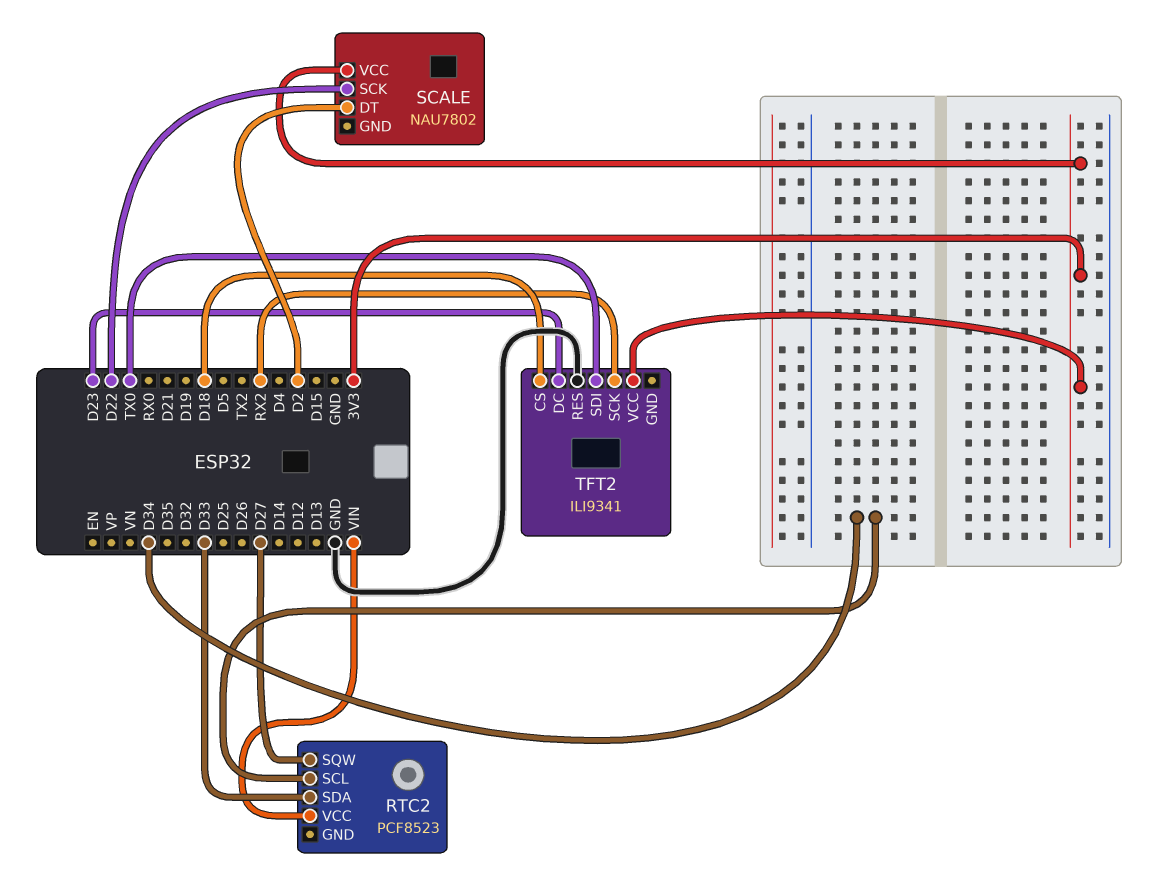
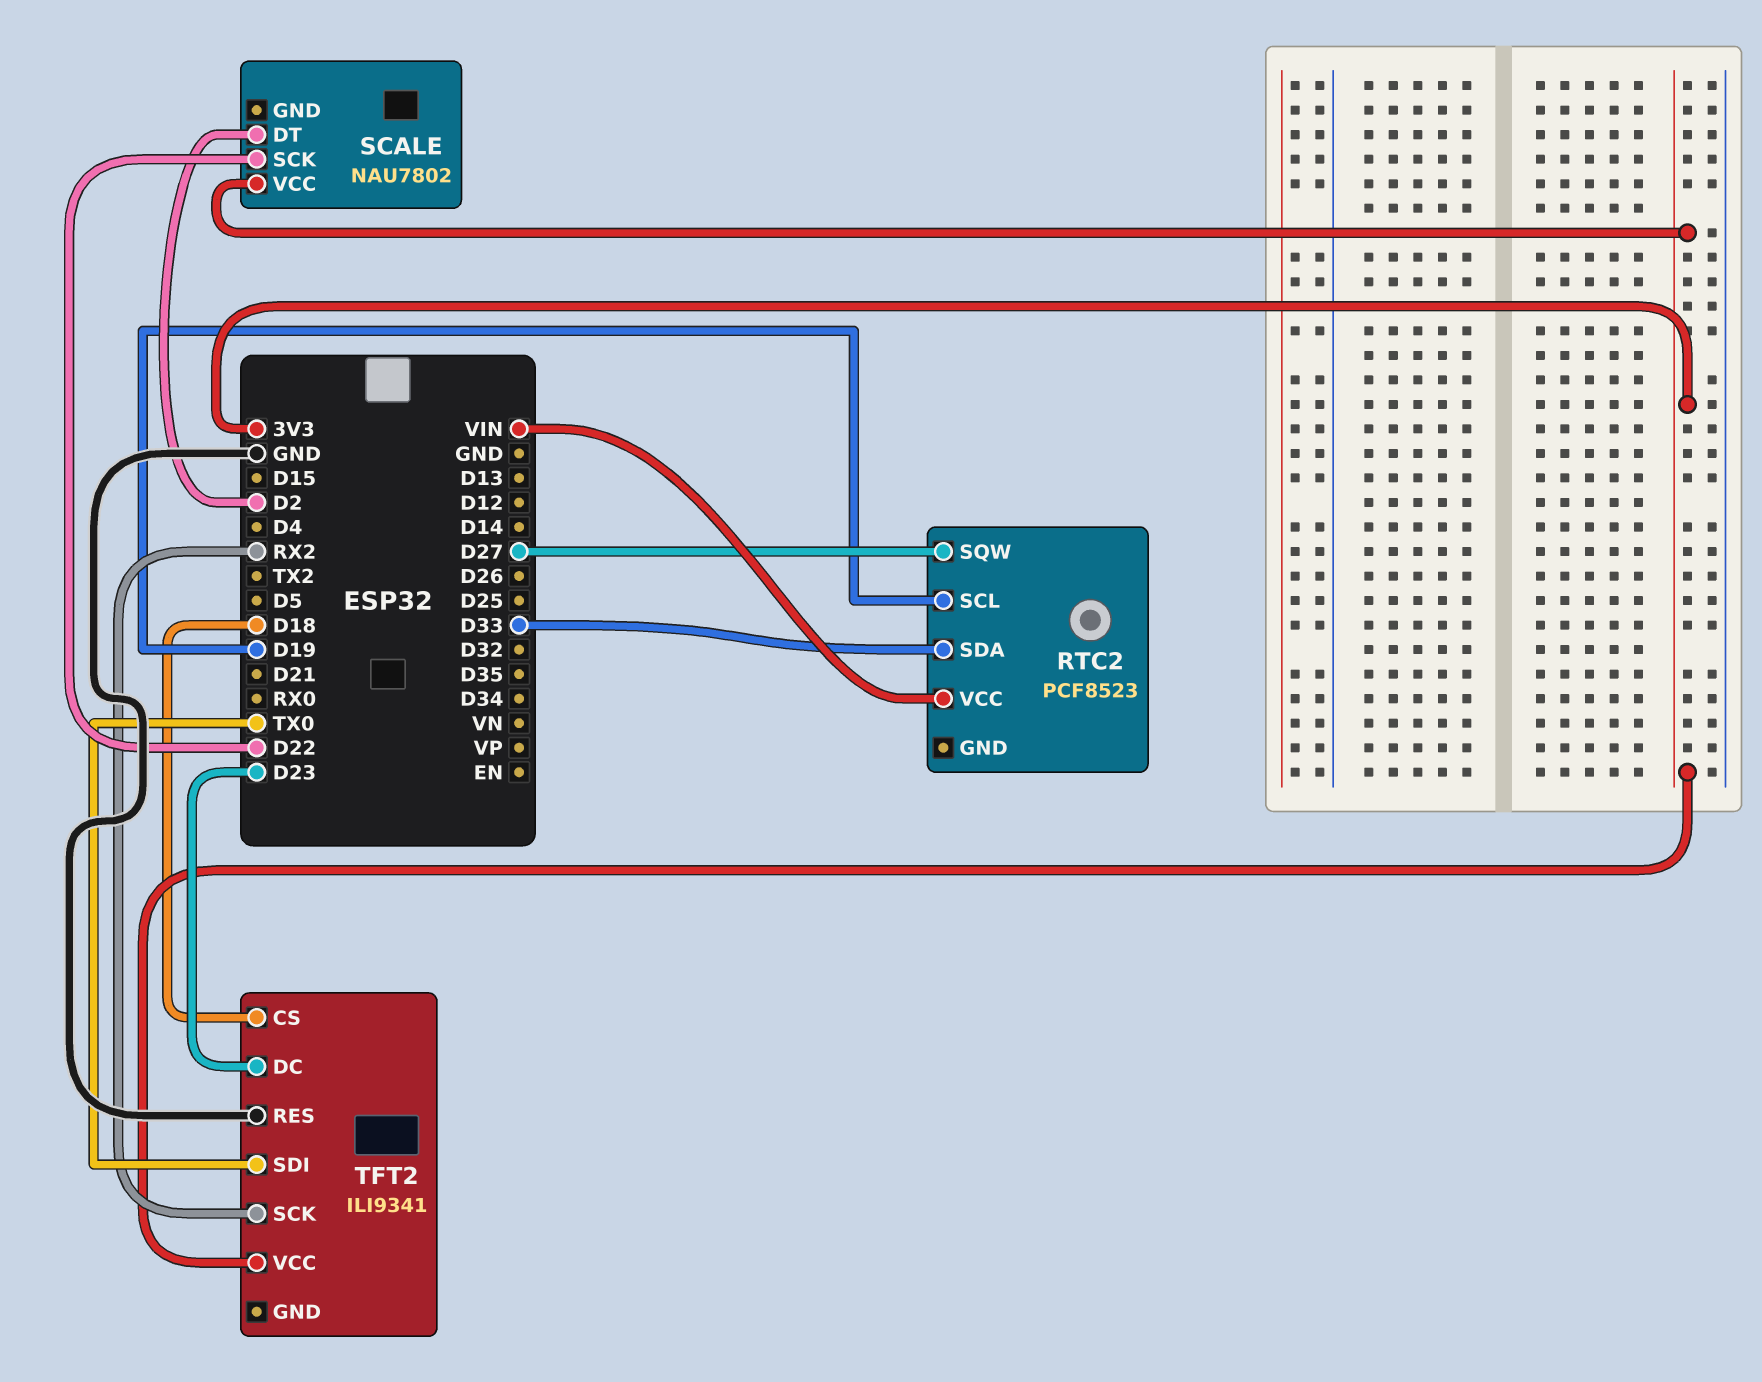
RTC2 pin SCL: D34 -> D19

